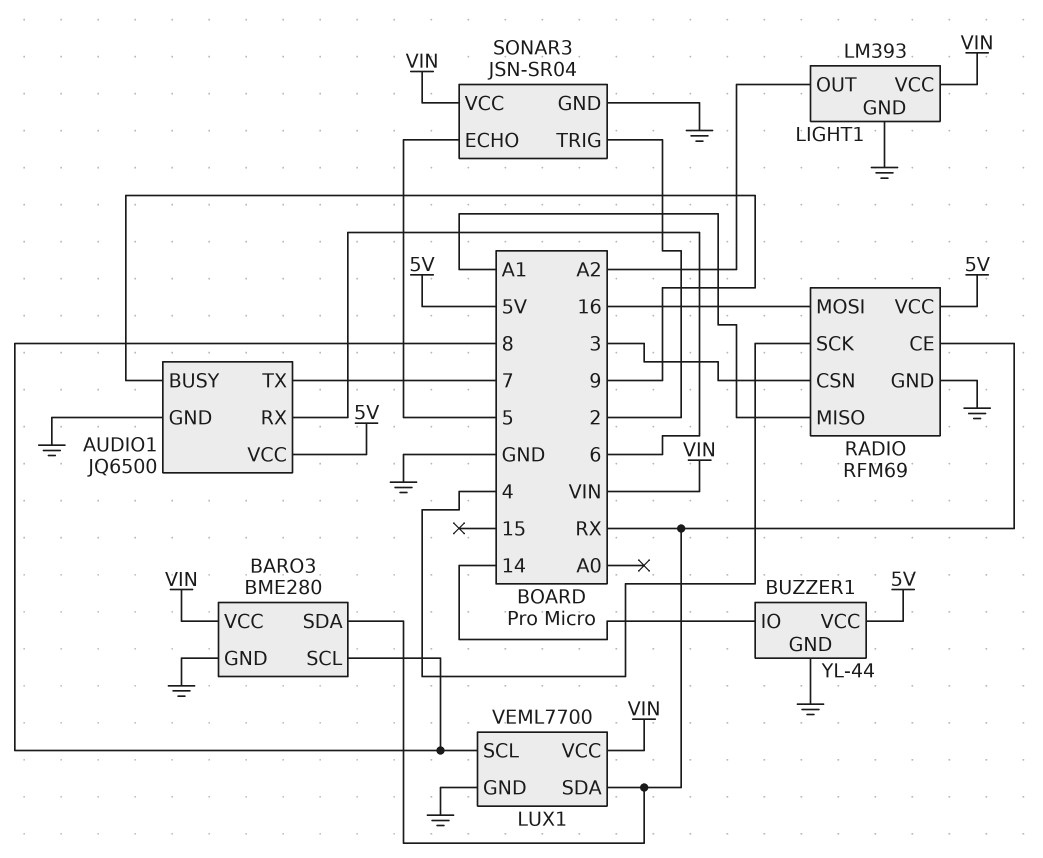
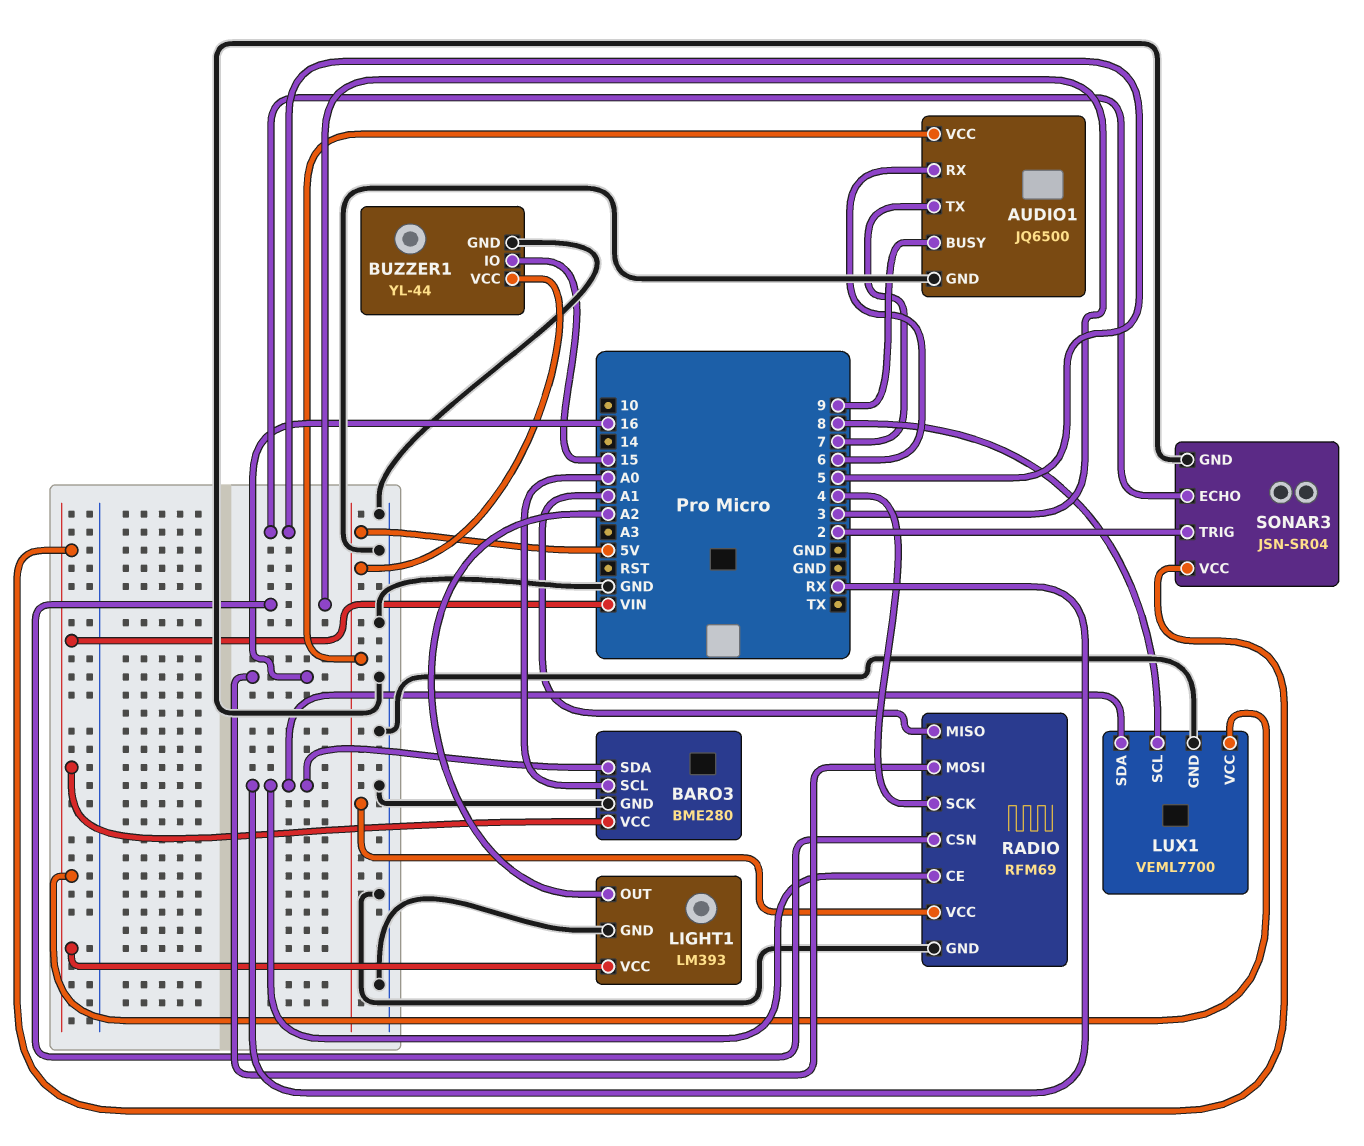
BARO3 pin SCL: 8 -> A0
BUZZER1 pin IO: 14 -> 15

